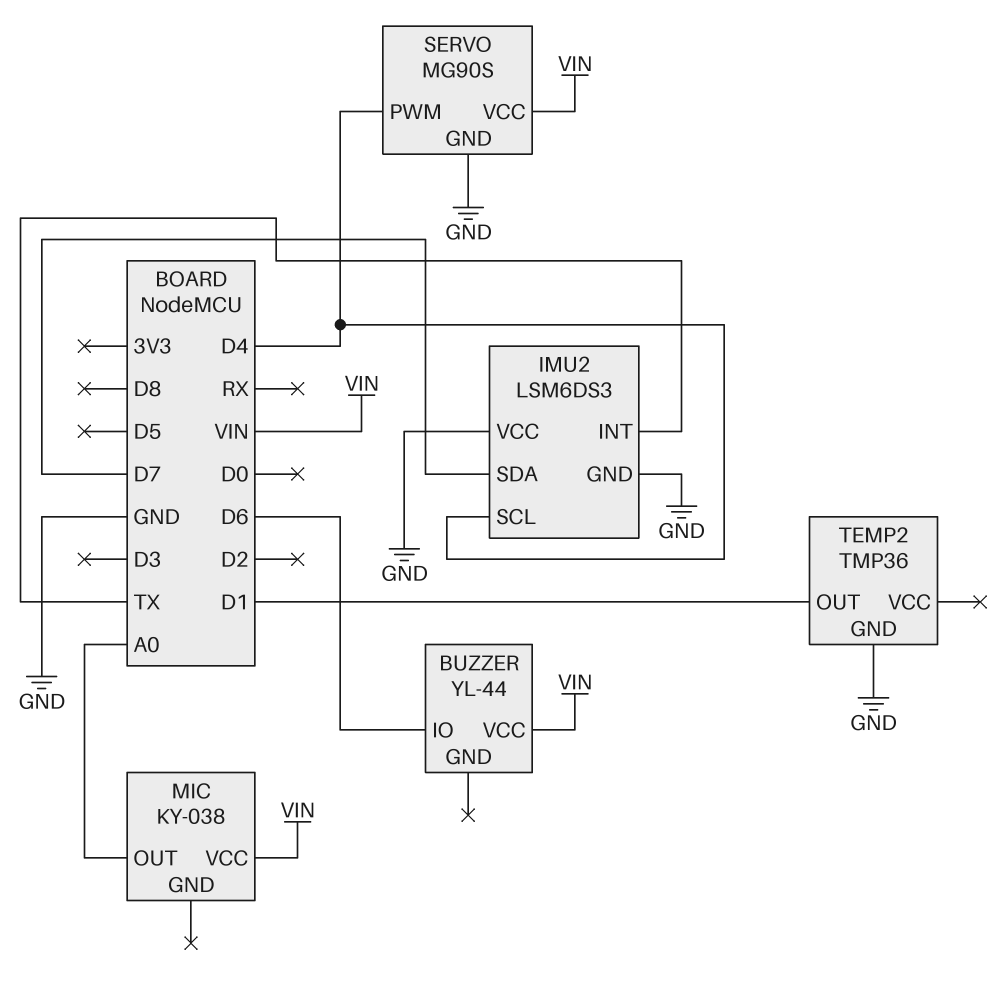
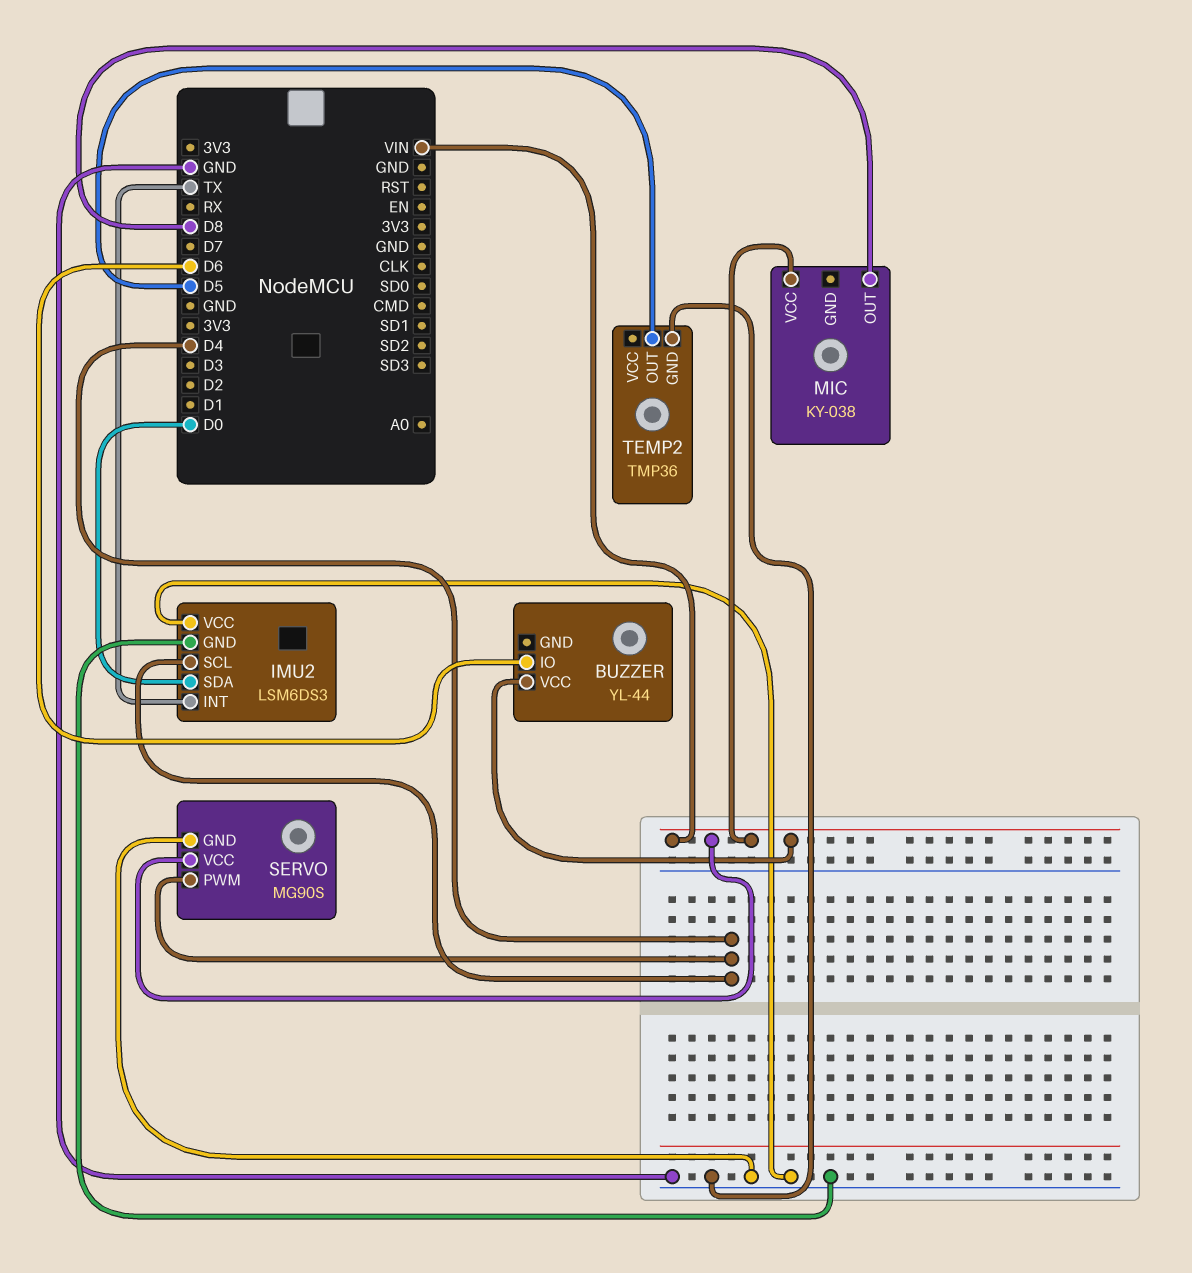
IMU2 pin SDA: D7 -> D0
MIC pin OUT: A0 -> D8
TEMP2 pin OUT: D1 -> D5

